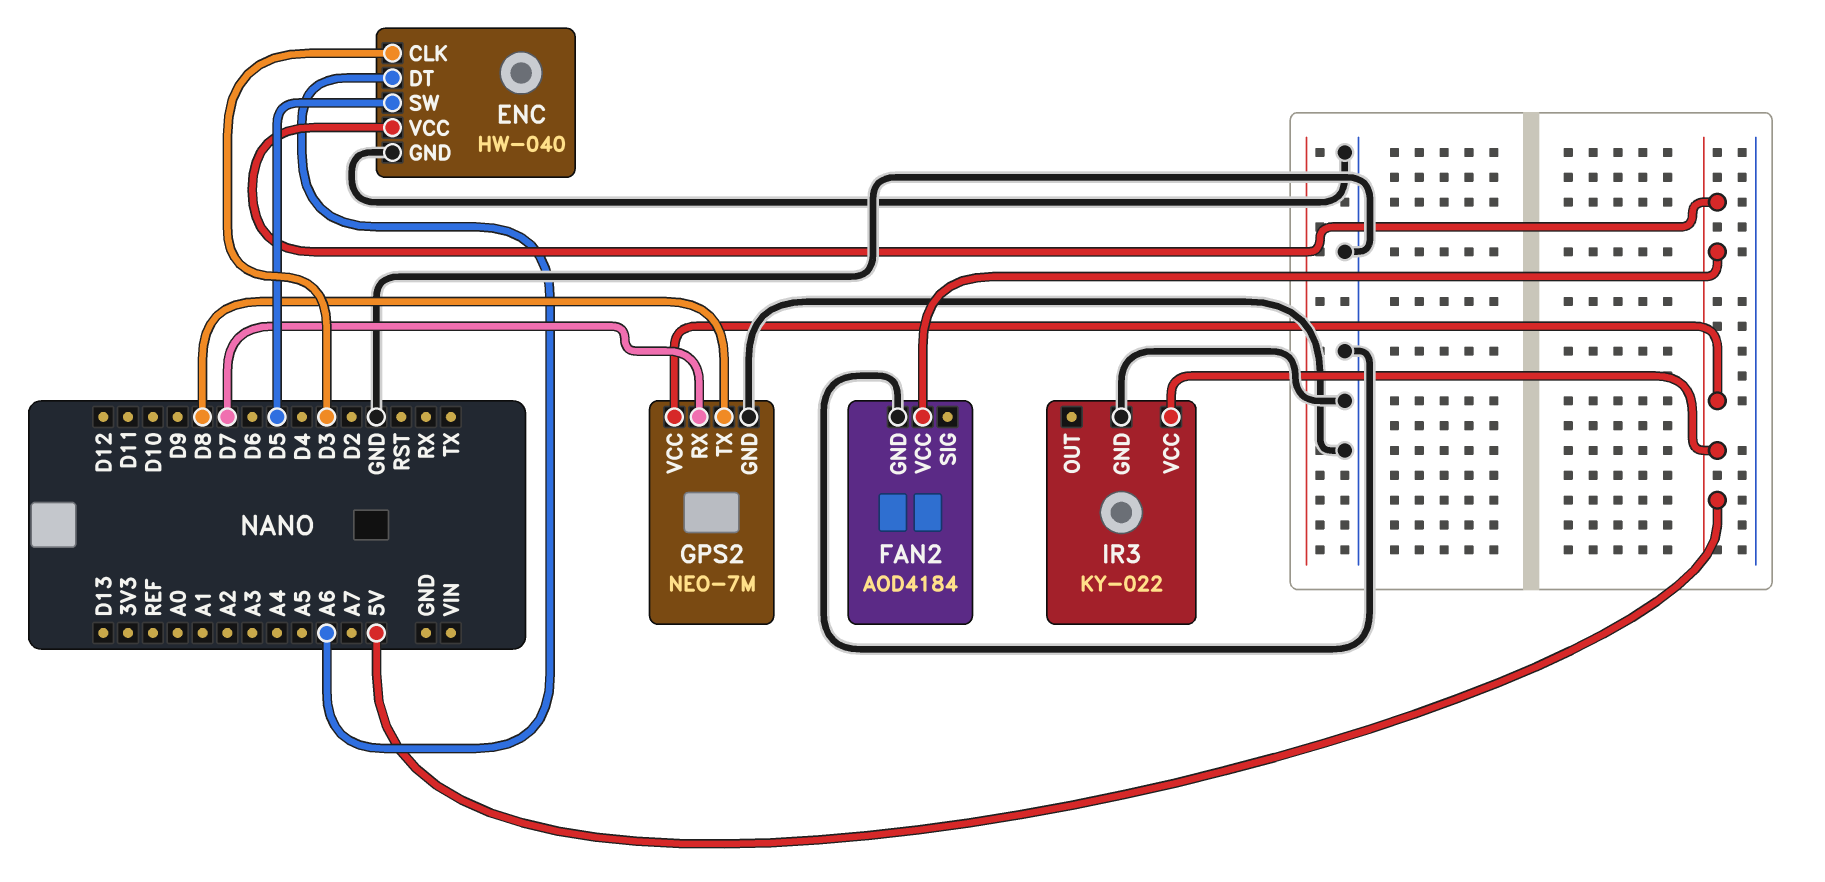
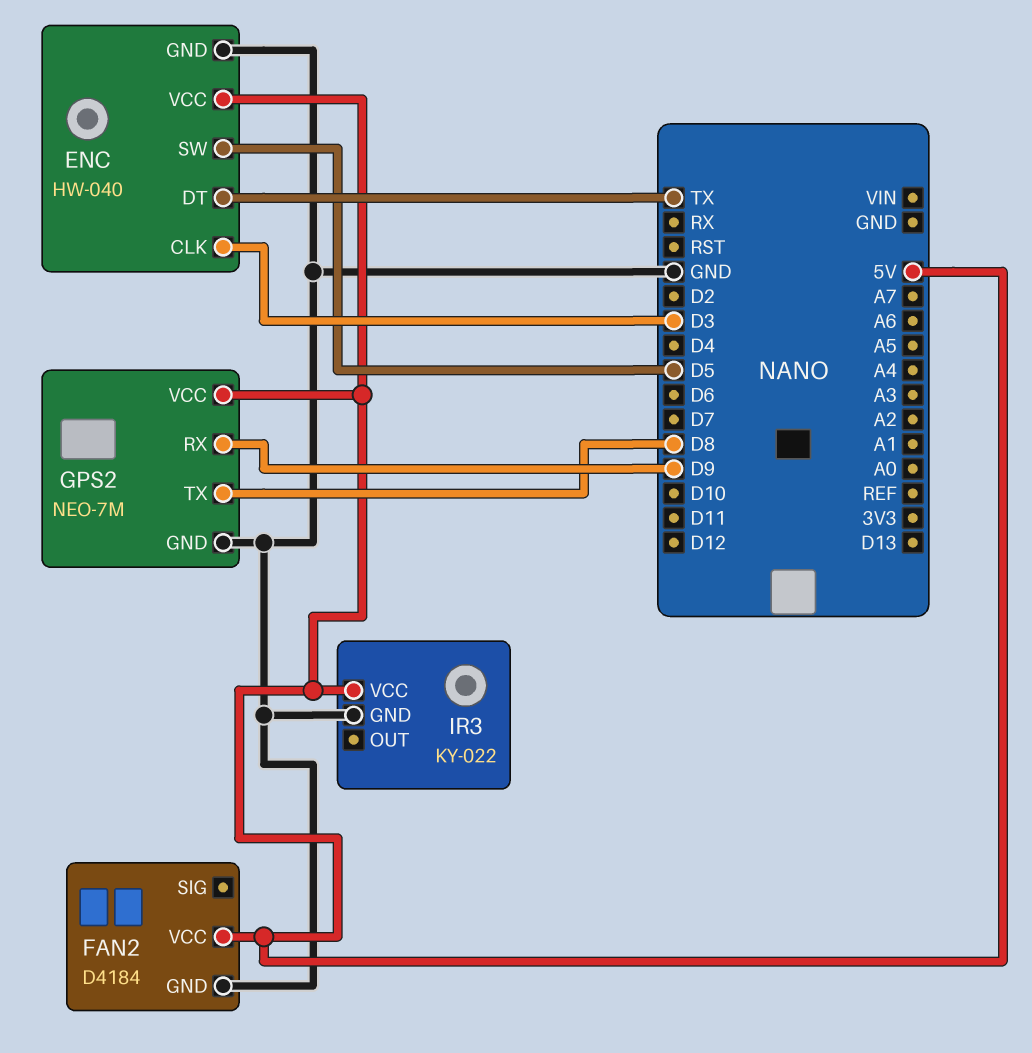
ENC pin DT: A6 -> TX
FAN2: AOD4184 -> D4184
GPS2 pin RX: D7 -> D9

